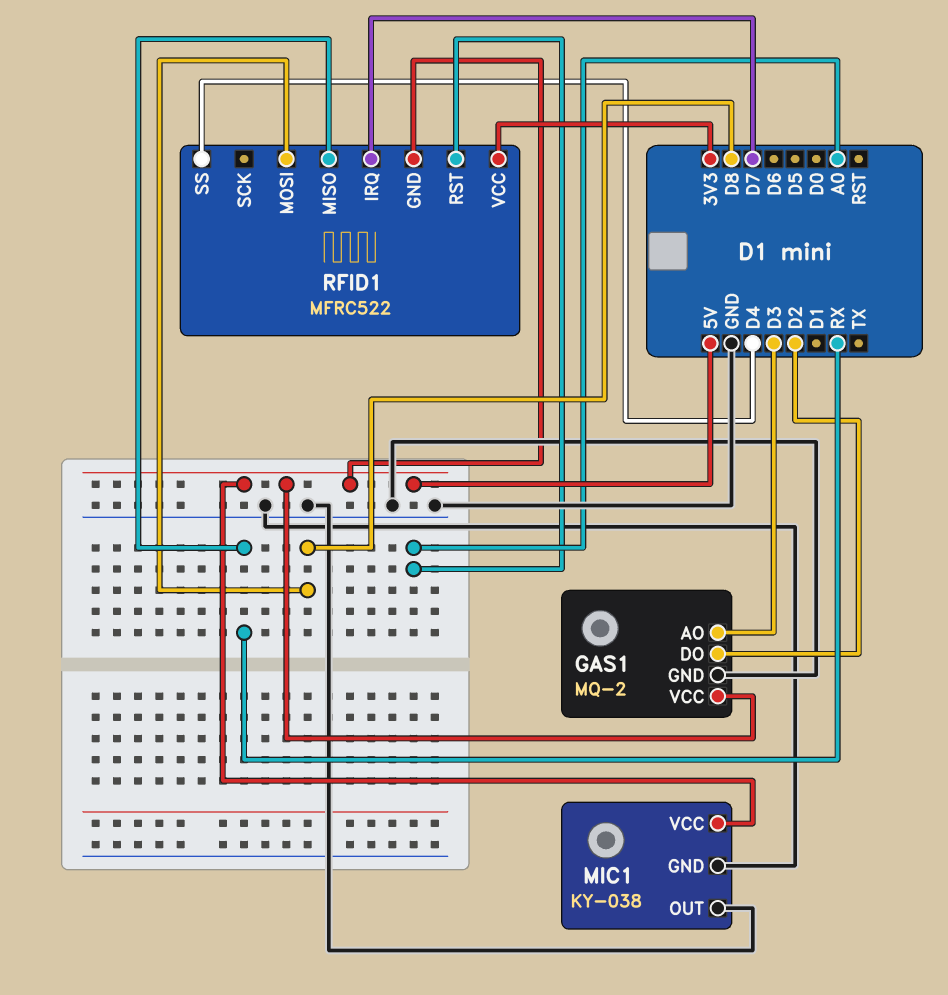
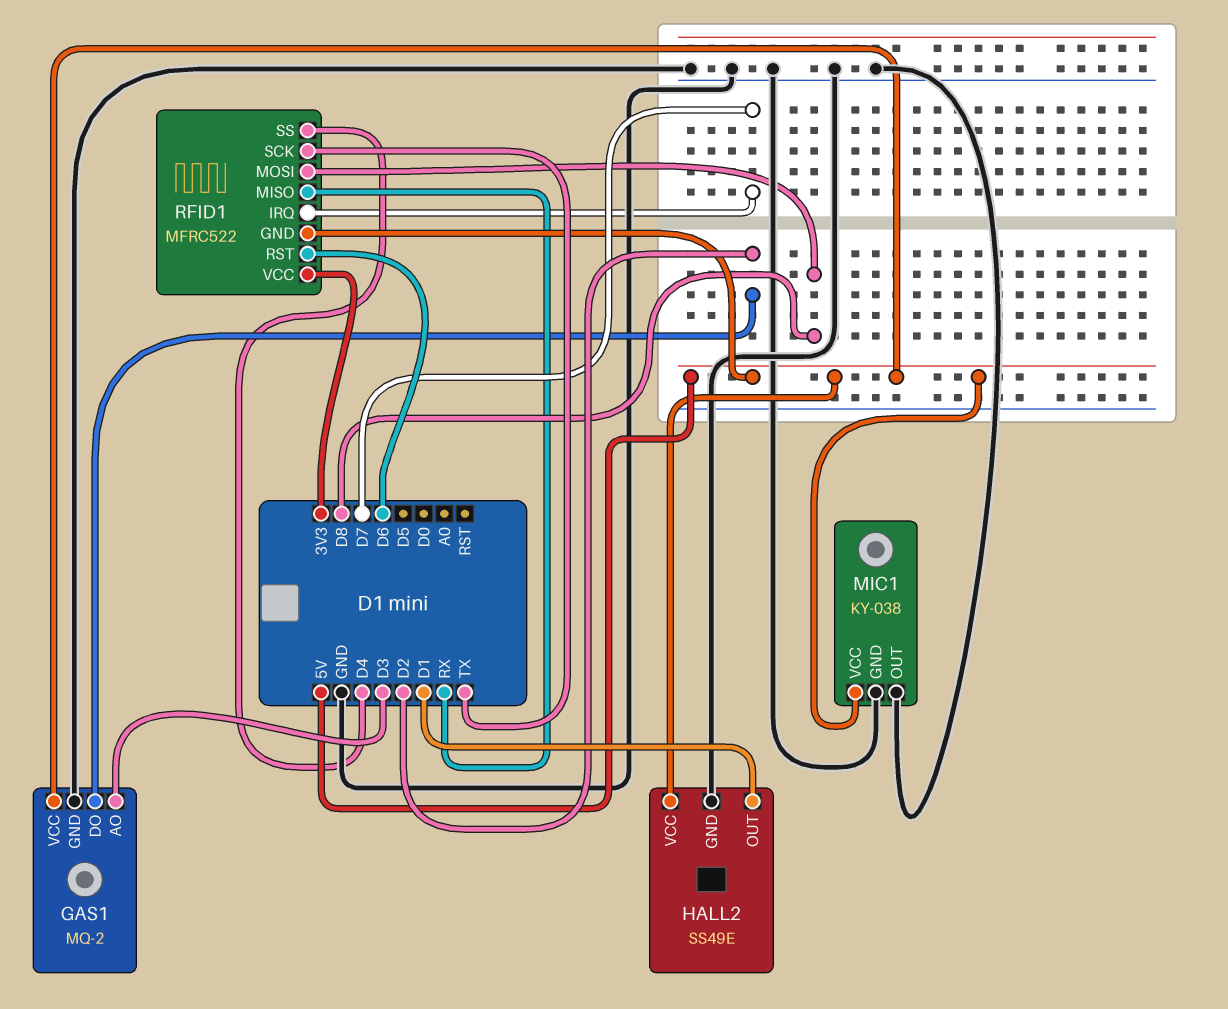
HALL2: none -> SS49E
HALL2 pin GND: none -> GND
HALL2 pin OUT: none -> D1
HALL2 pin VCC: none -> 5V
RFID1 pin RST: A0 -> D6
RFID1 pin SCK: none -> TX

